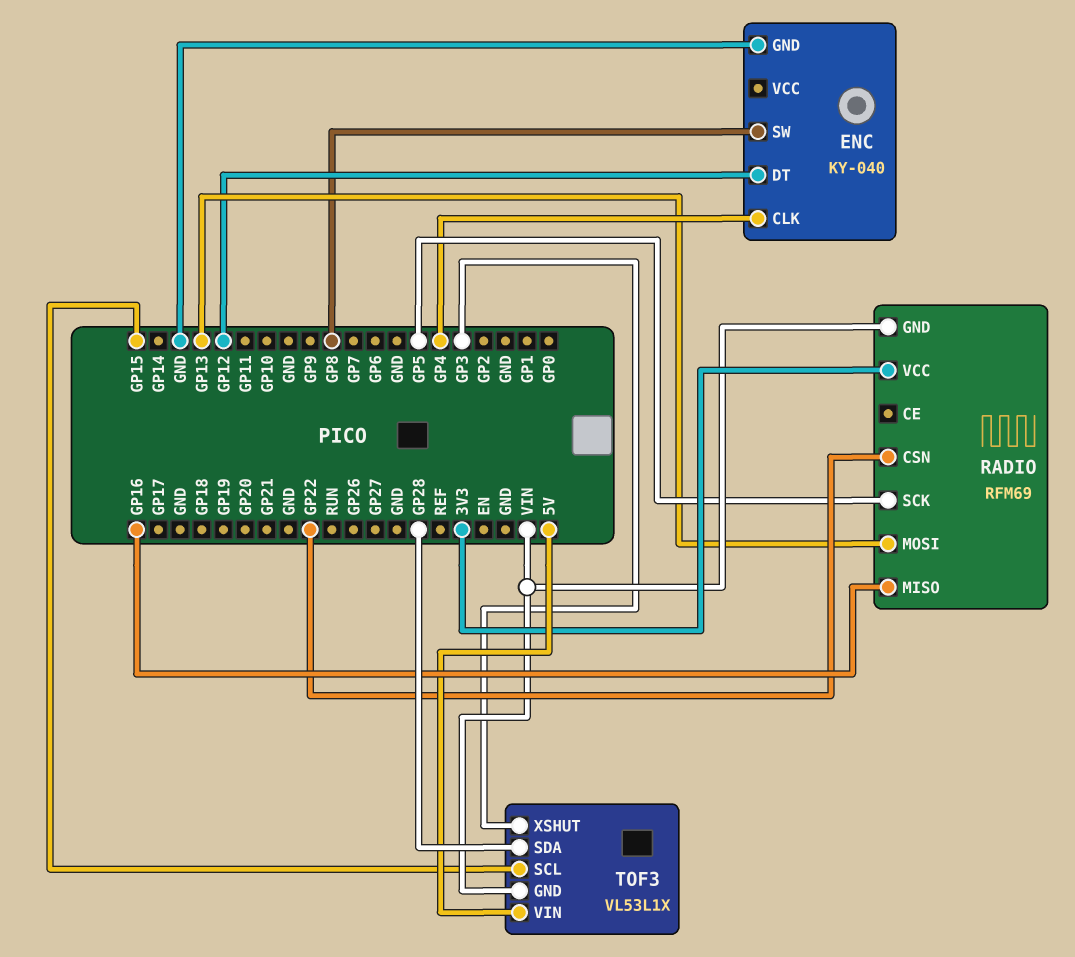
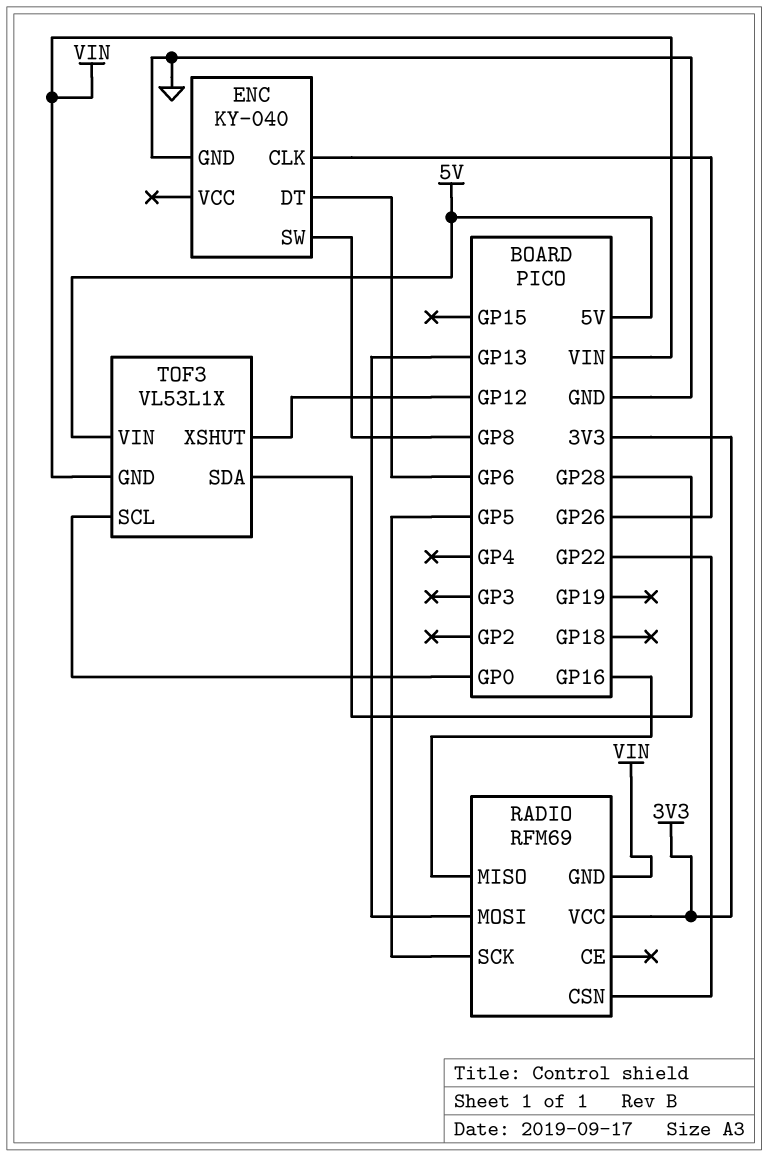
ENC pin CLK: GP4 -> GP26
ENC pin DT: GP12 -> GP6
TOF3 pin SCL: GP15 -> GP0
TOF3 pin XSHUT: GP3 -> GP12

